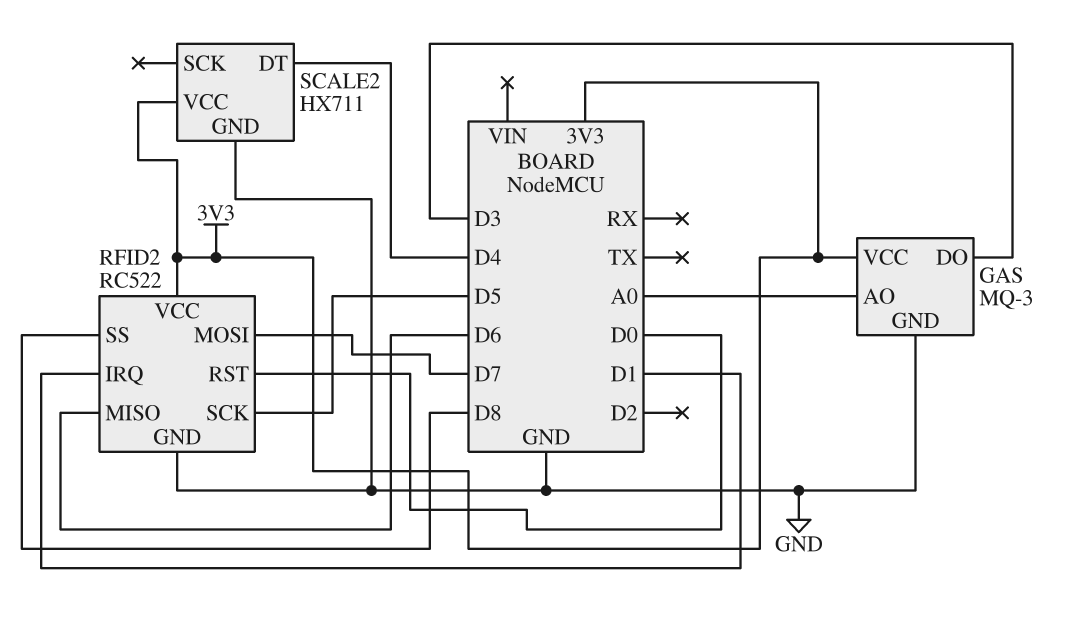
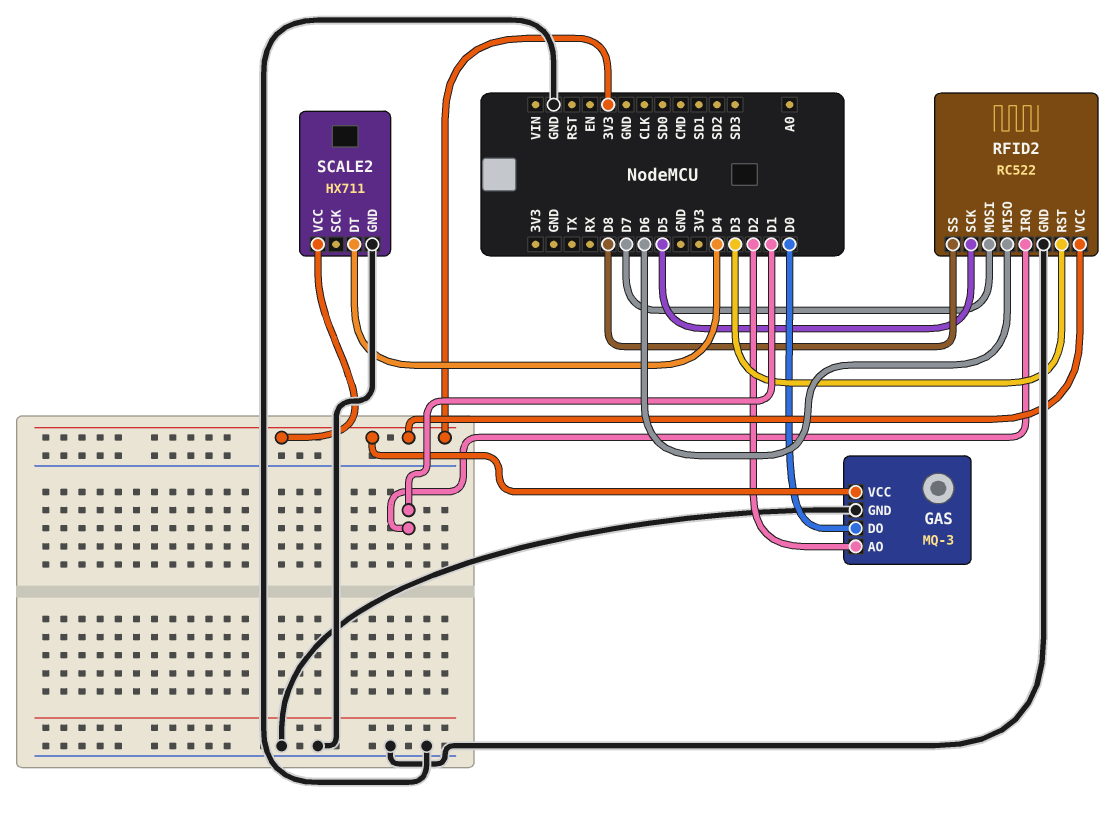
GAS pin AO: A0 -> D2
GAS pin DO: D3 -> D0
RFID2 pin RST: D0 -> D3

